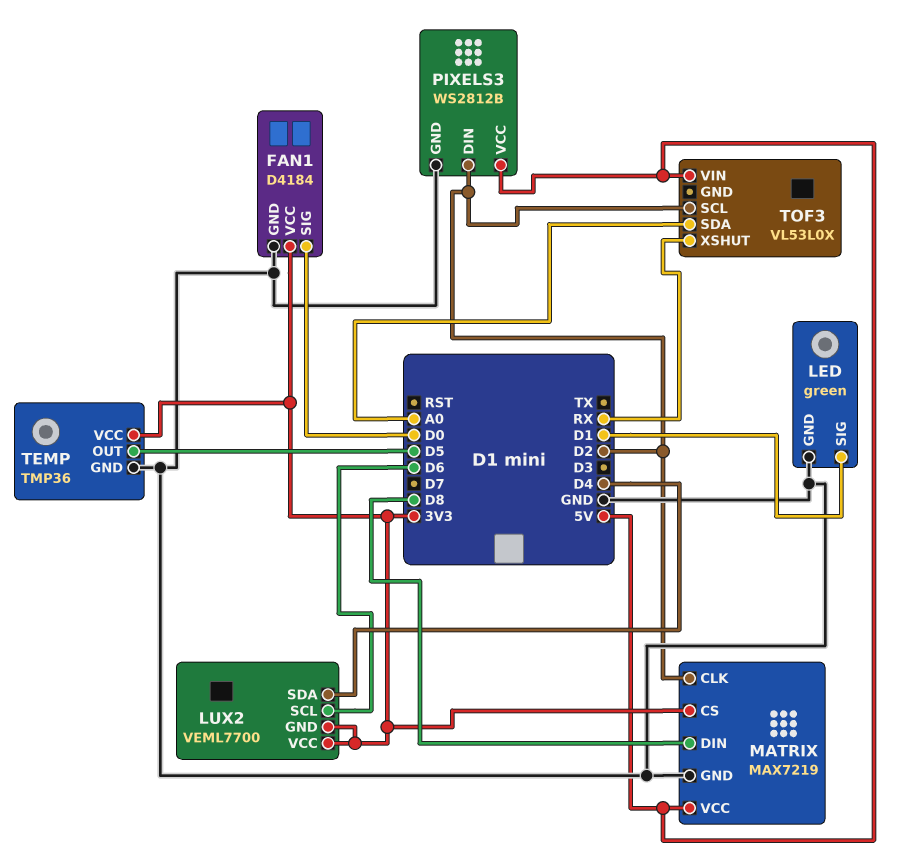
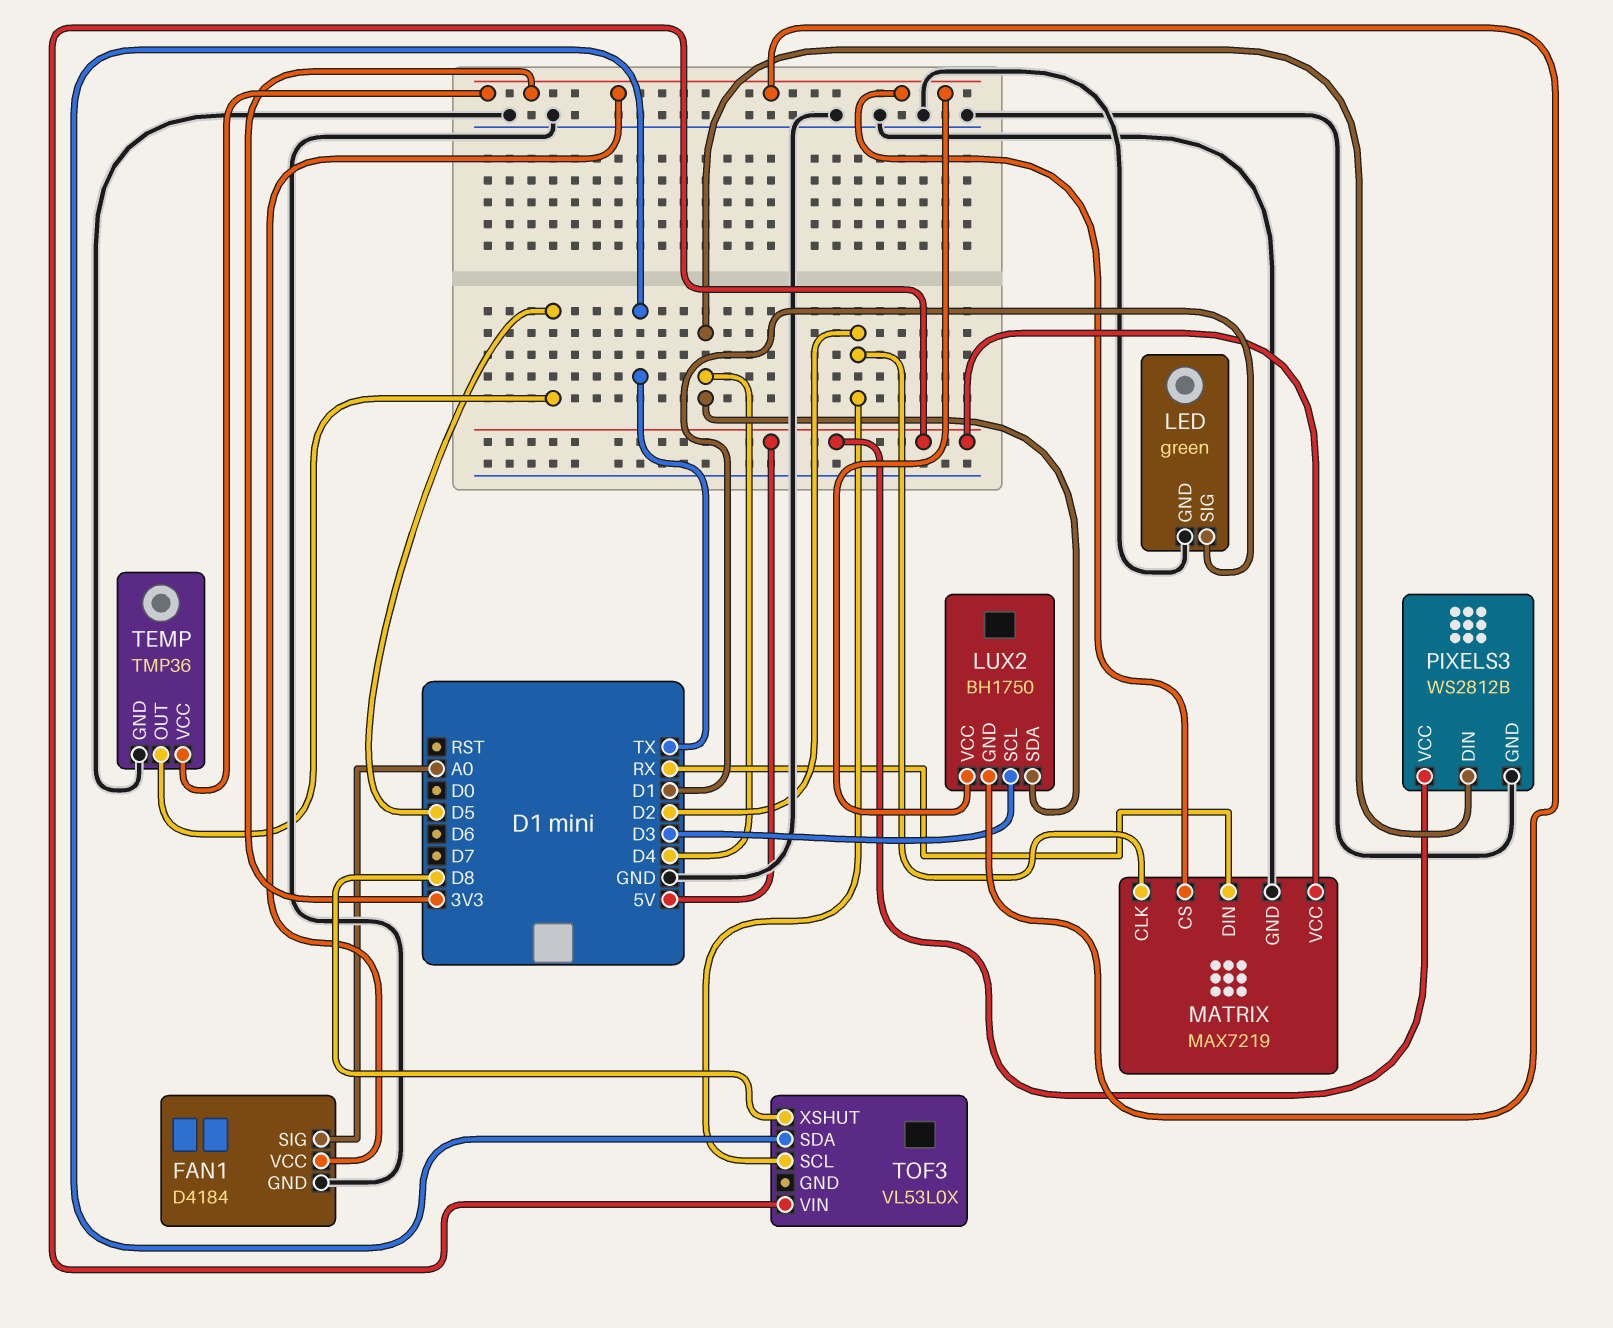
FAN1 pin SIG: D0 -> A0
LUX2: VEML7700 -> BH1750
LUX2 pin SCL: D6 -> D3
MATRIX pin DIN: D8 -> RX
PIXELS3 pin DIN: D2 -> D4
TOF3 pin SDA: A0 -> TX
TOF3 pin XSHUT: RX -> D8

